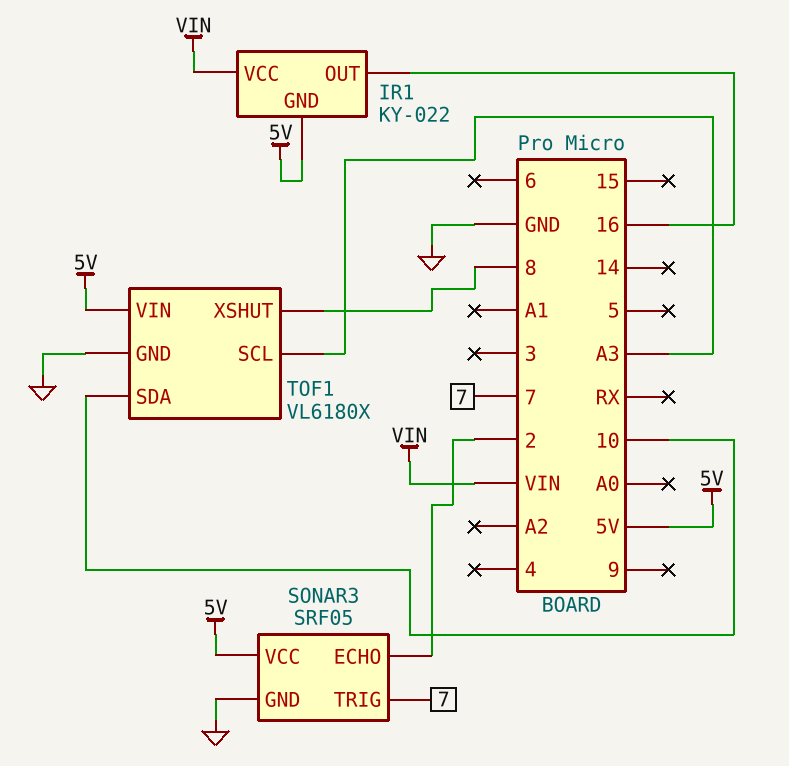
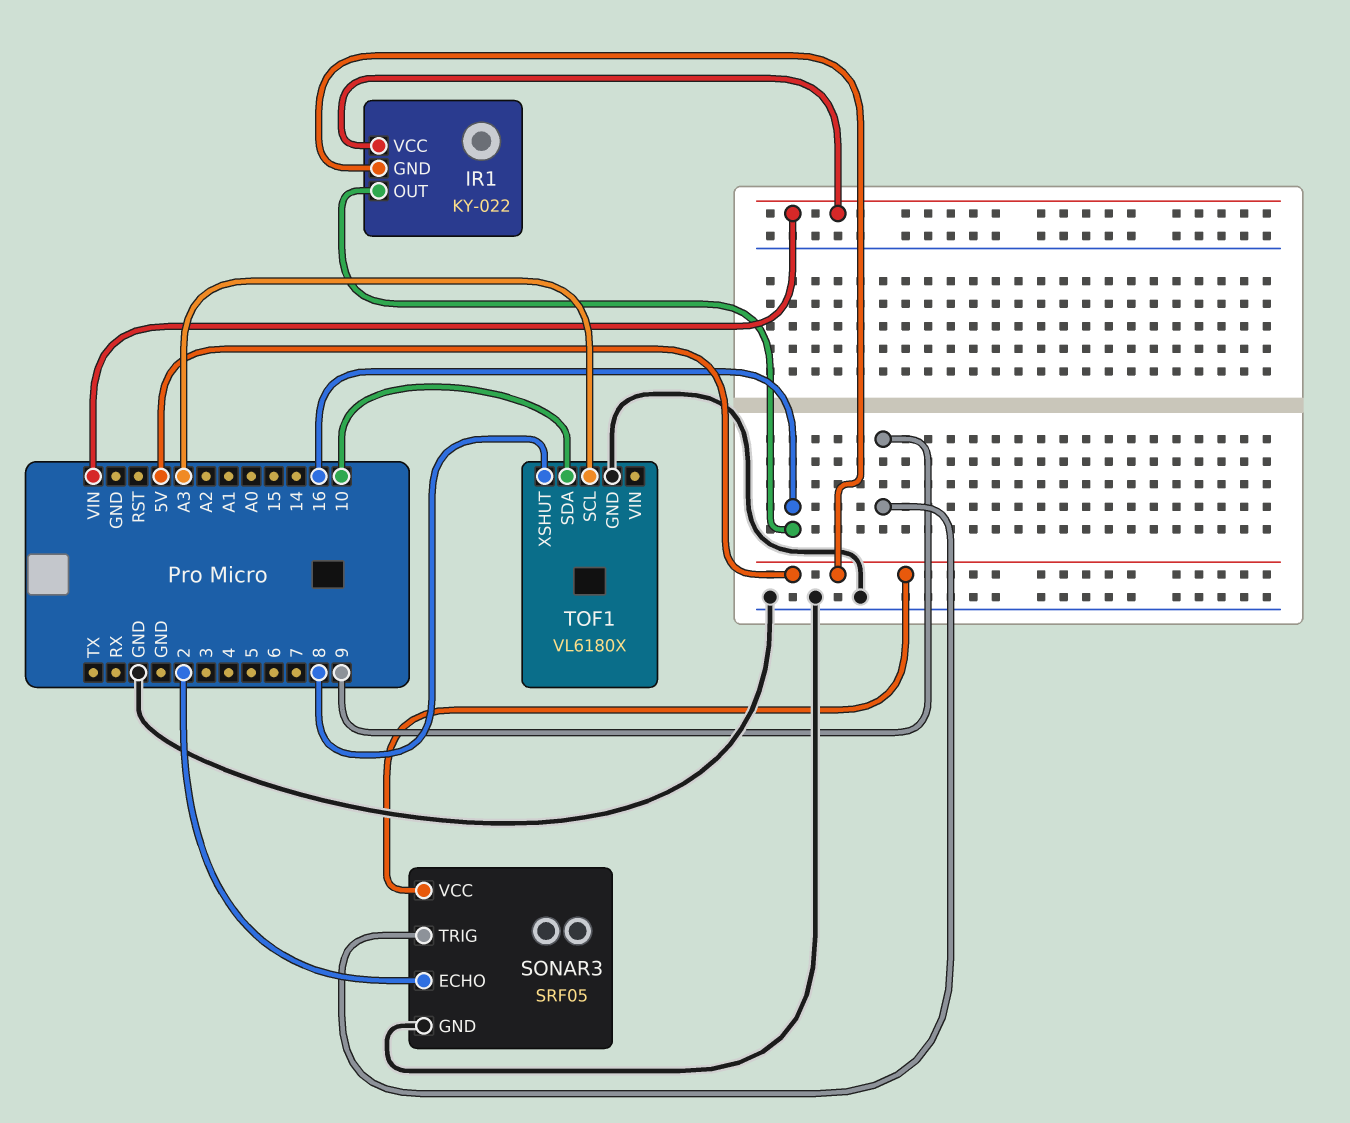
SONAR3 pin TRIG: 7 -> 9
TOF1 pin VIN: 5V -> none

